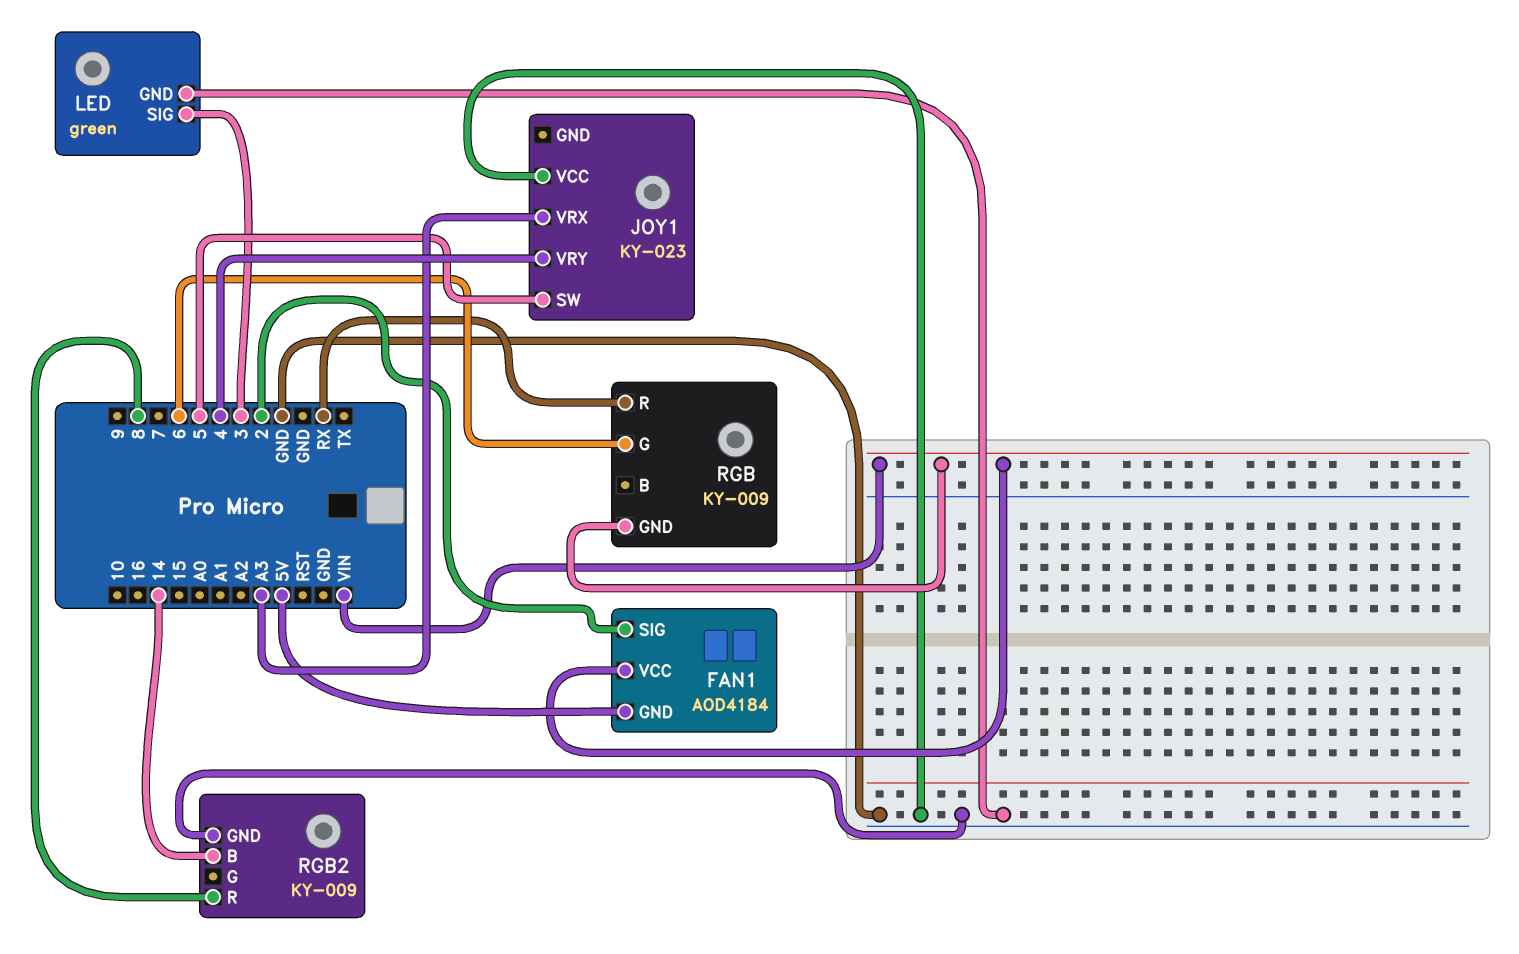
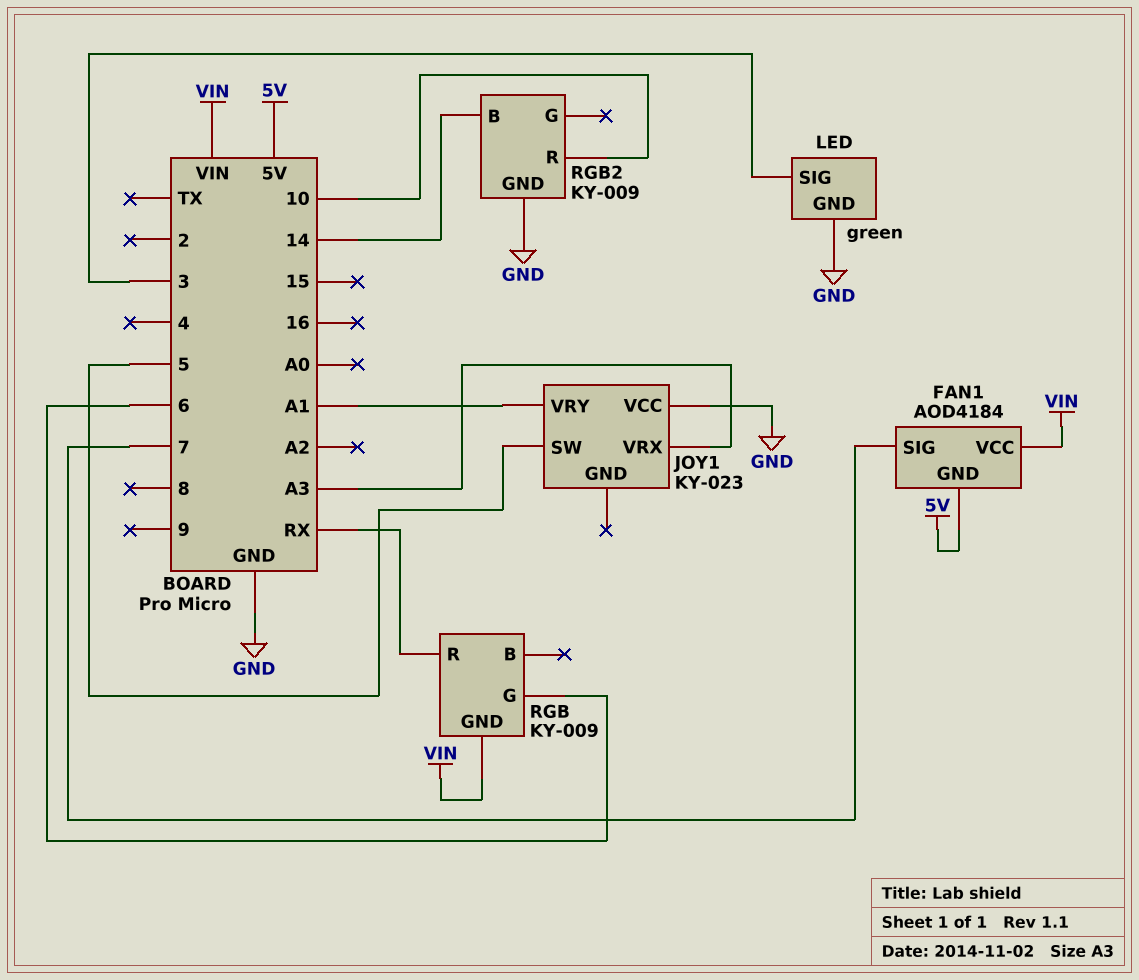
FAN1 pin SIG: 2 -> 7
JOY1 pin VRY: 4 -> A1
RGB2 pin R: 8 -> 10

